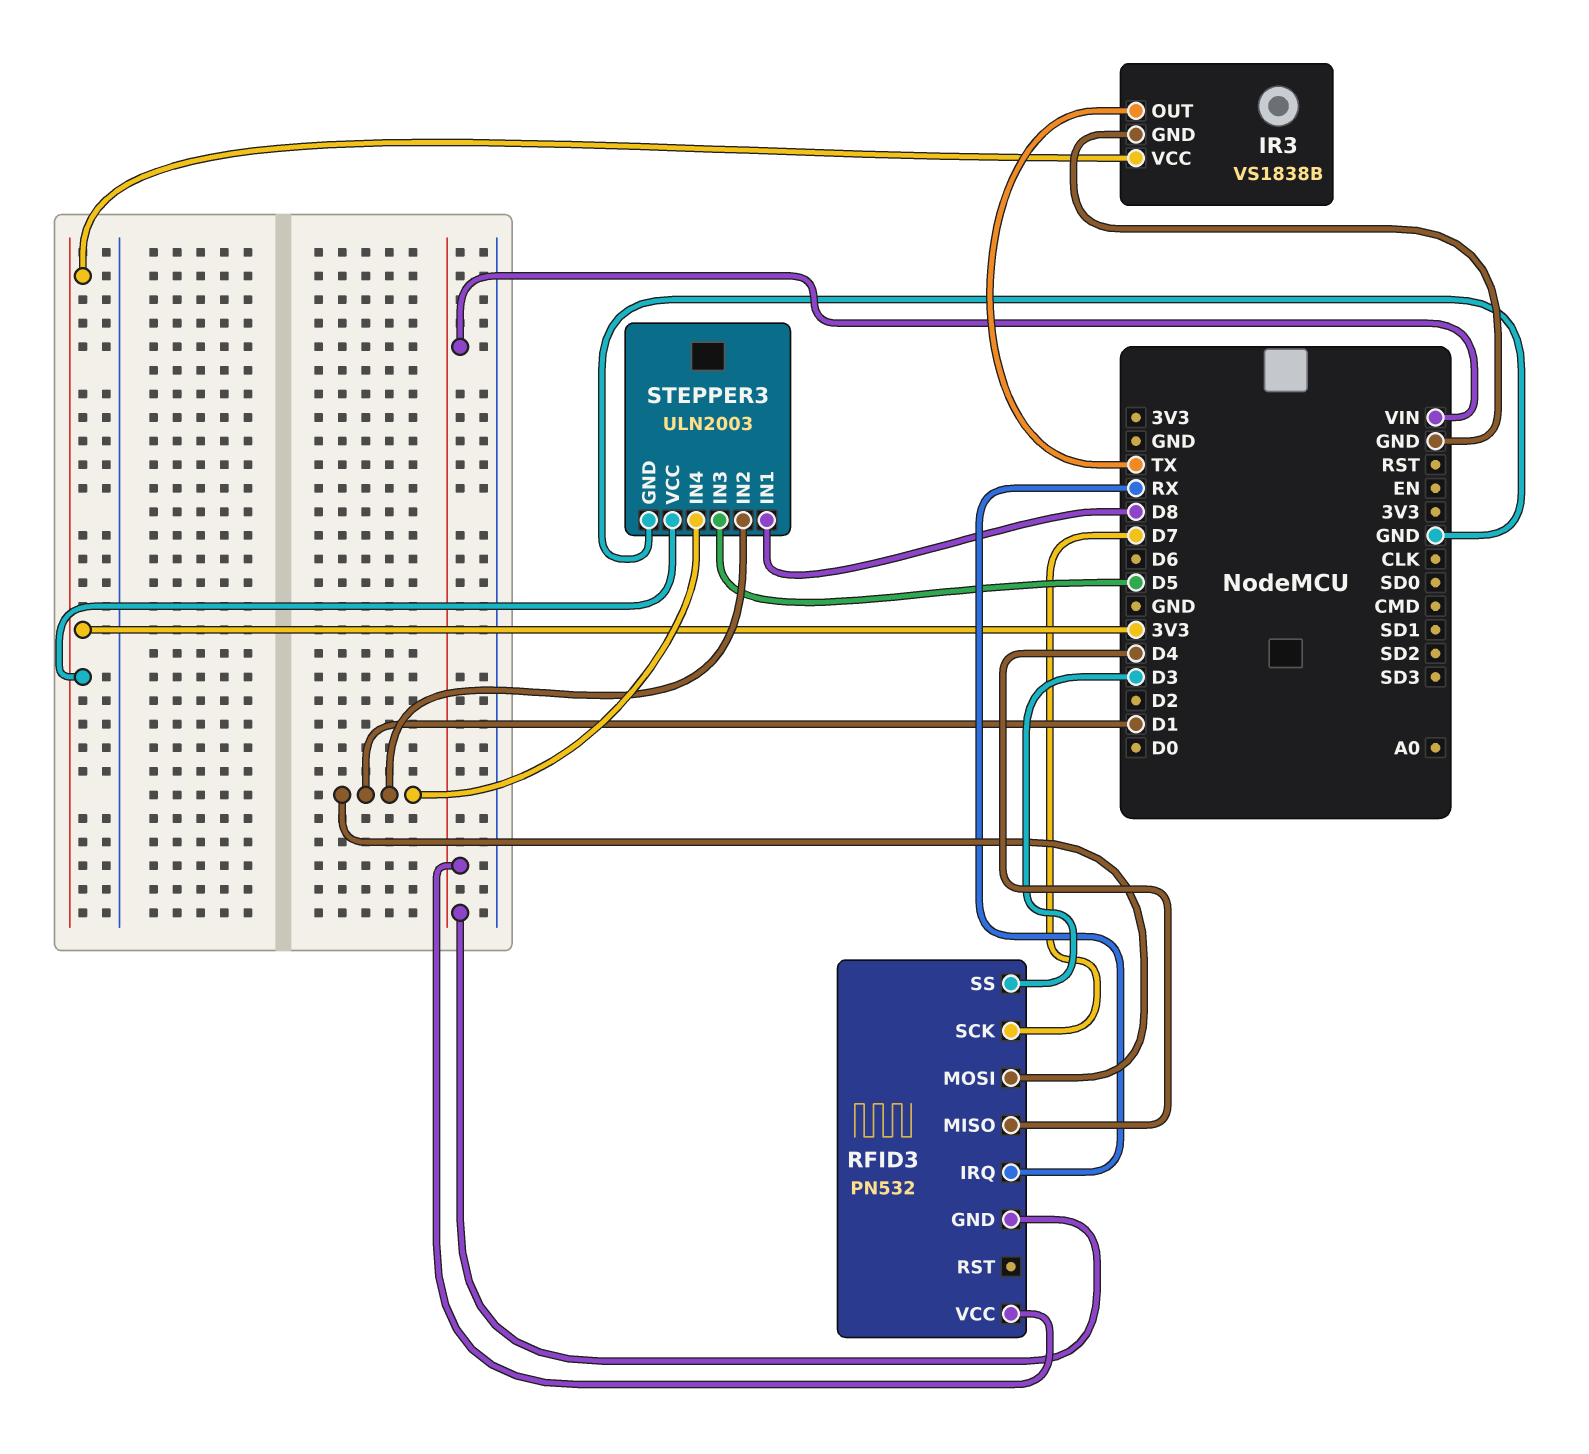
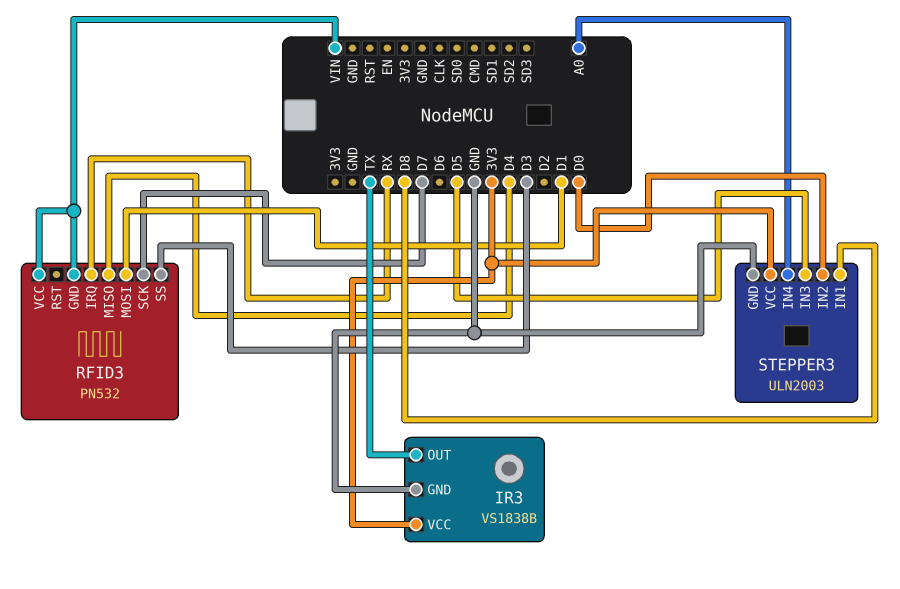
STEPPER3 pin IN2: D1 -> D0
STEPPER3 pin IN4: D1 -> A0

